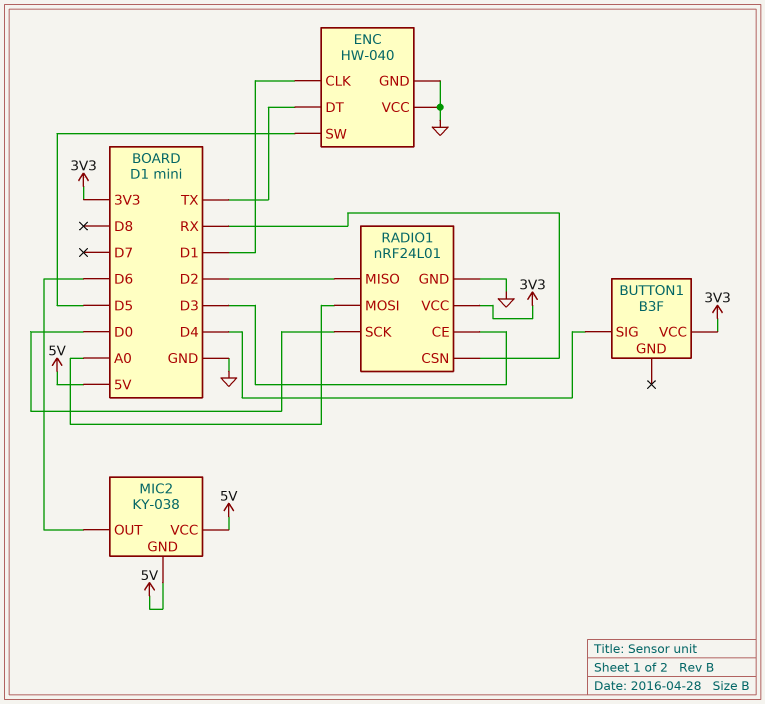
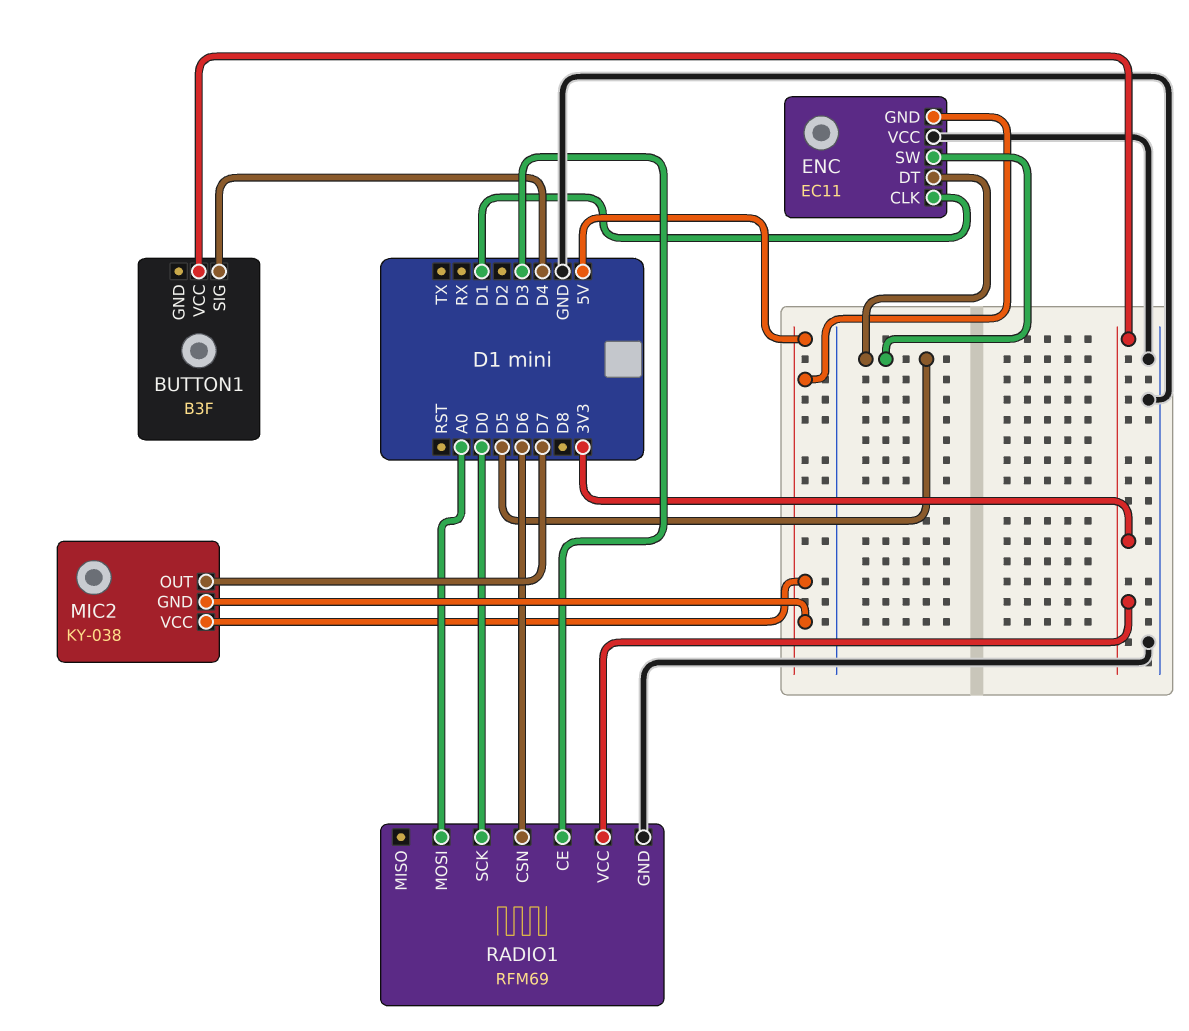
ENC: HW-040 -> EC11
ENC pin DT: TX -> D5
ENC pin GND: GND -> 5V
MIC2 pin OUT: D6 -> D7
RADIO1: nRF24L01 -> RFM69
RADIO1 pin CSN: RX -> D6
RADIO1 pin MISO: D2 -> none

